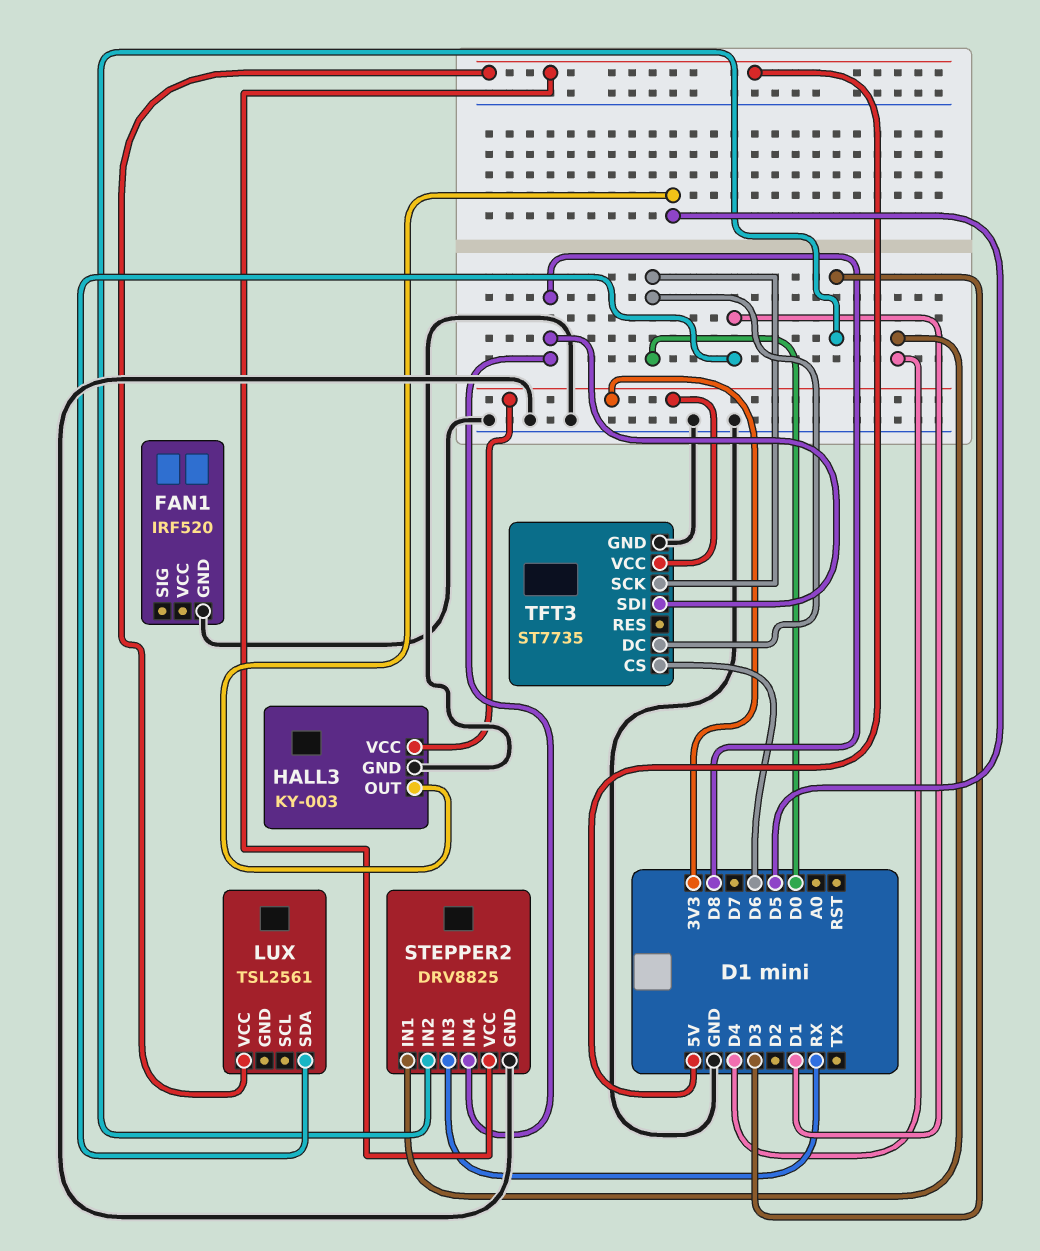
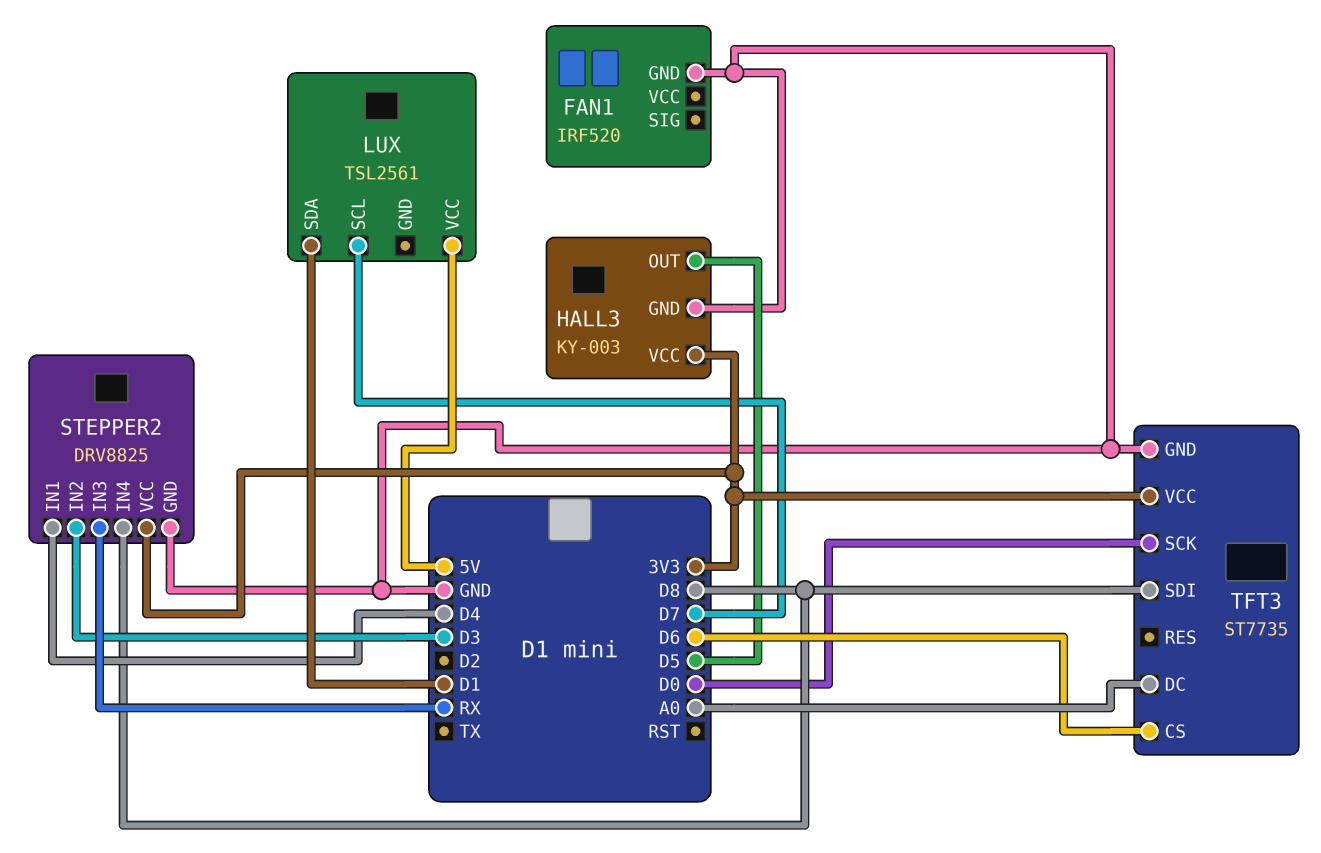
LUX pin SCL: none -> D7
STEPPER2 pin VCC: 5V -> 3V3
TFT3 pin DC: D0 -> A0

